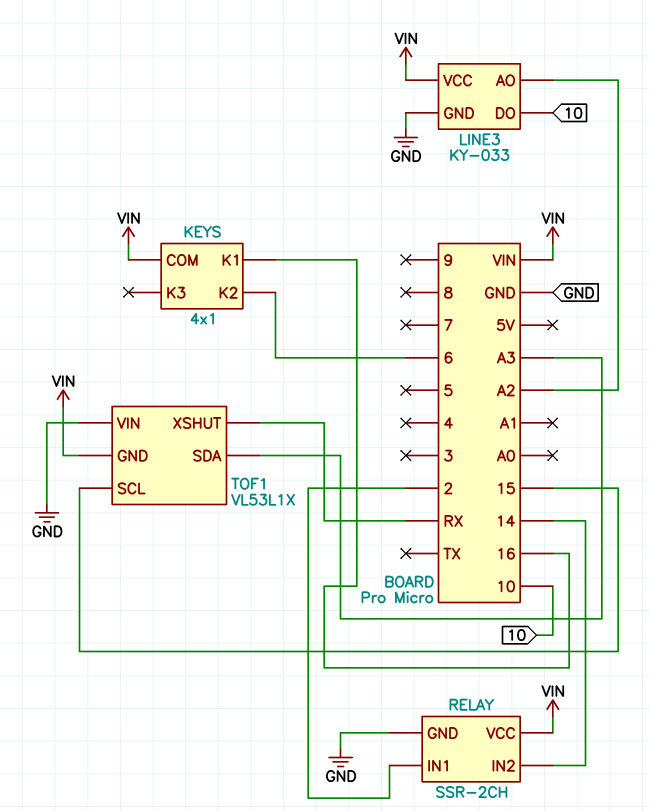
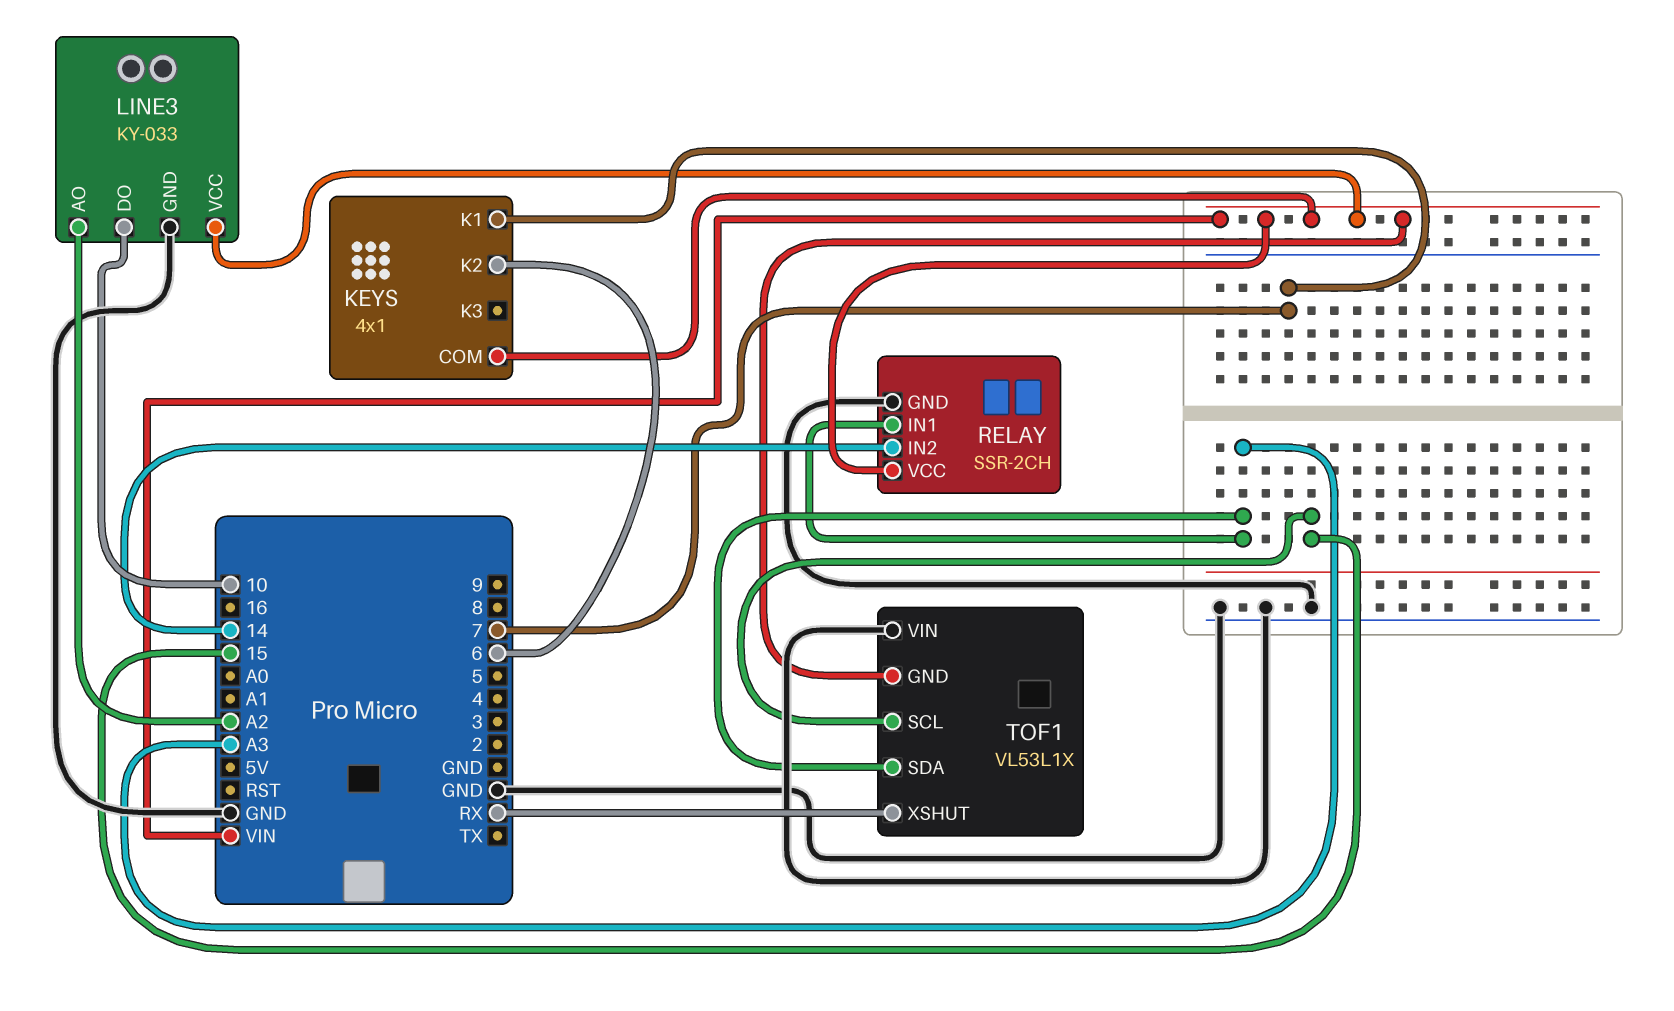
KEYS pin K1: 16 -> 7
RELAY pin IN1: 2 -> A3

